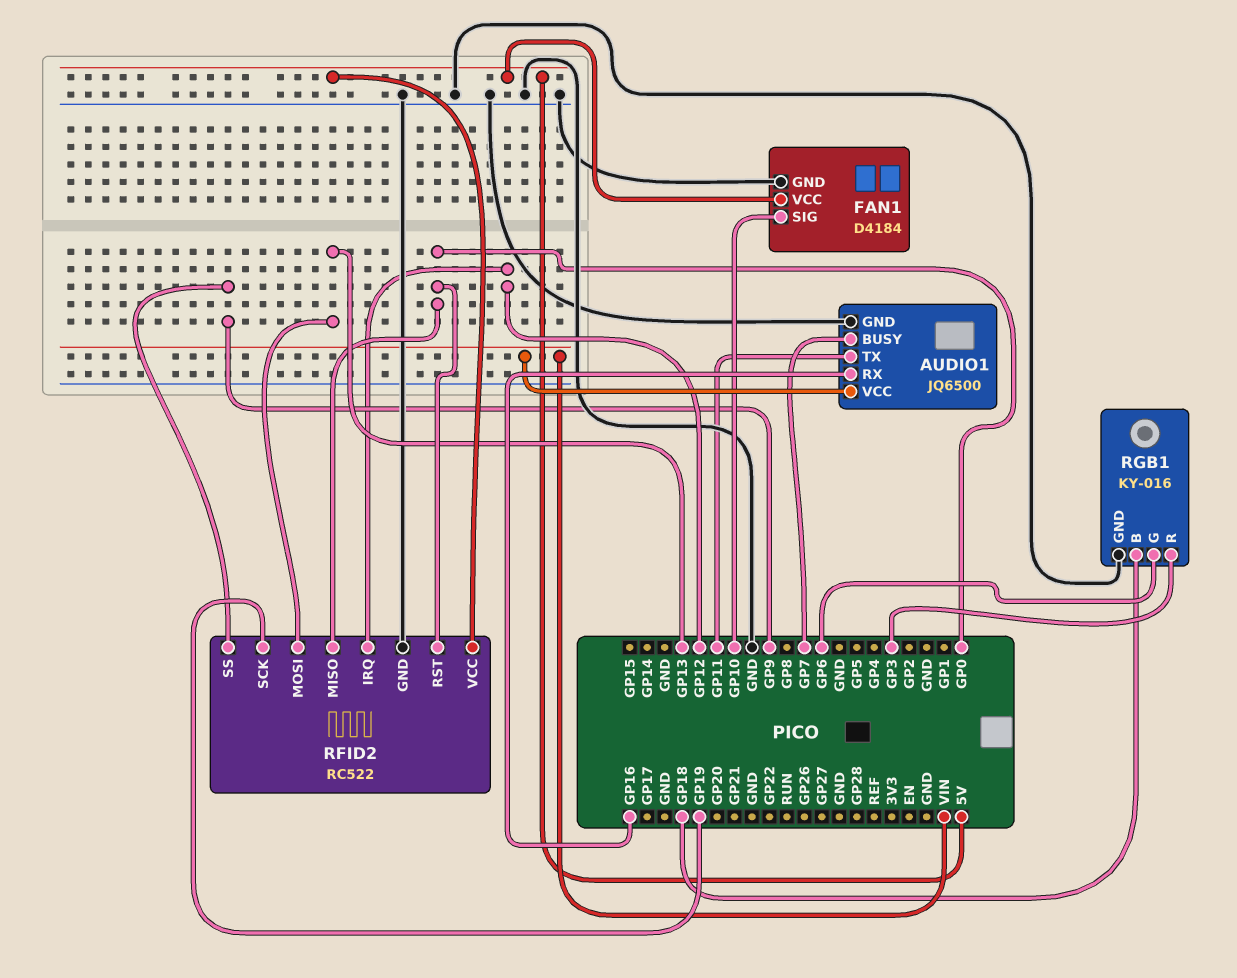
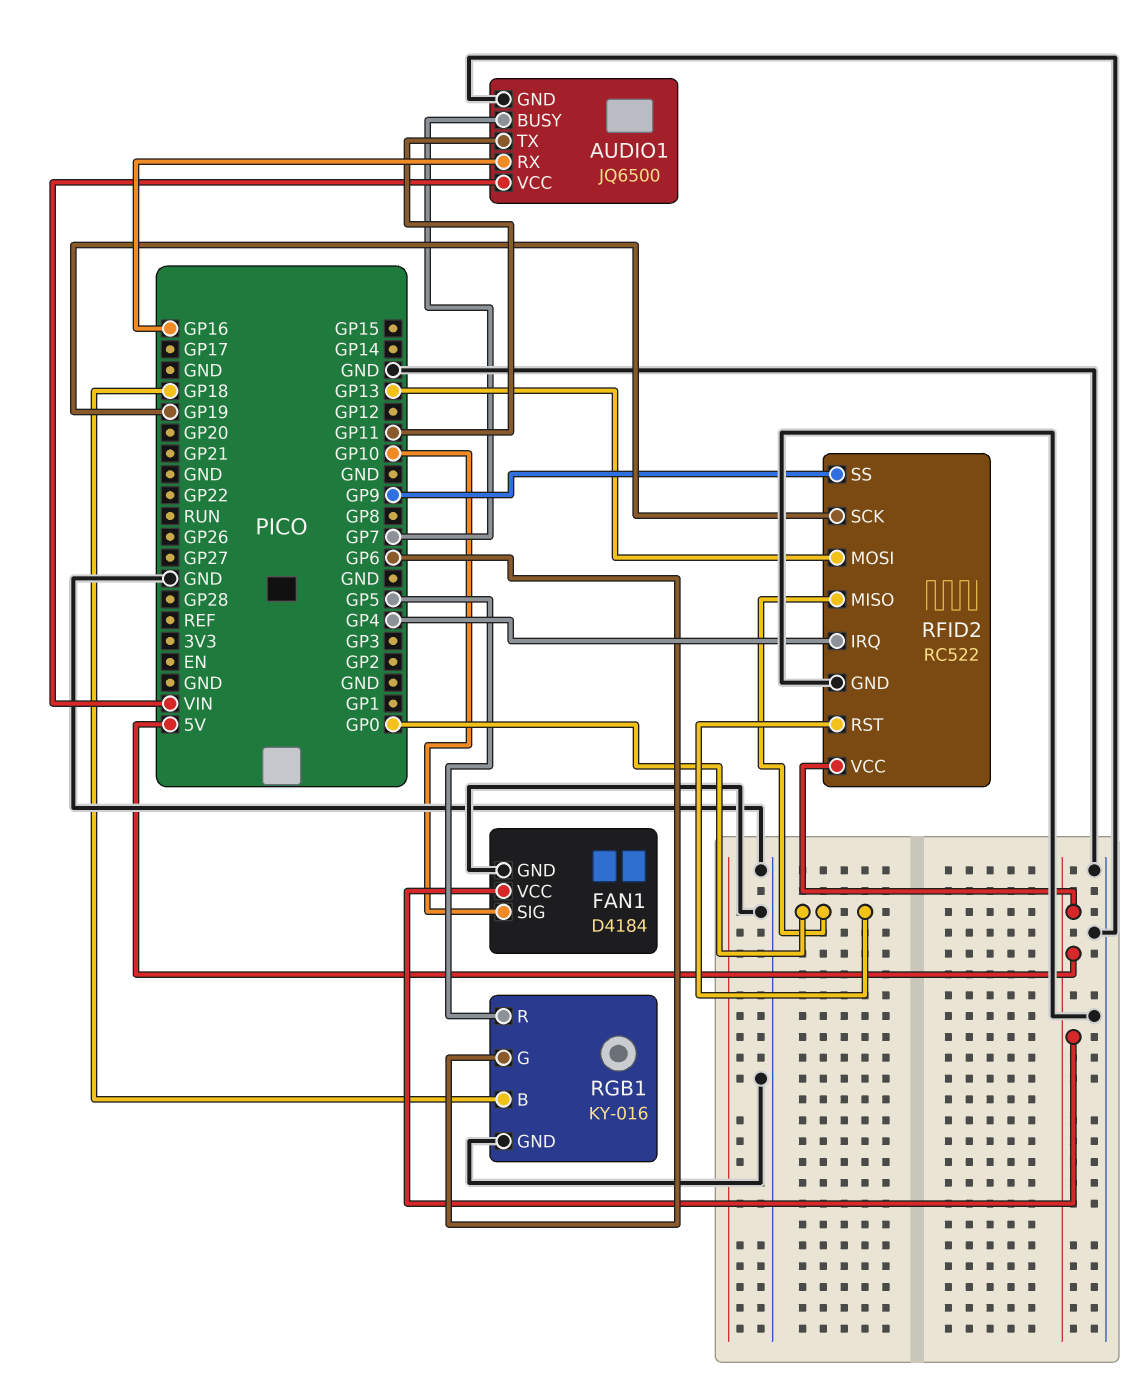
RFID2 pin IRQ: GP12 -> GP4
RGB1 pin R: GP3 -> GP5

